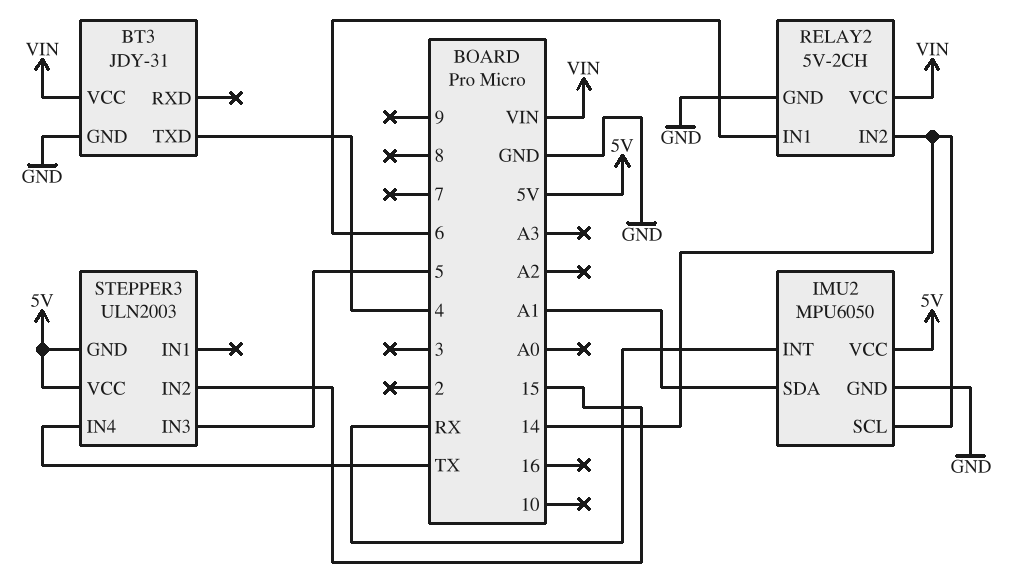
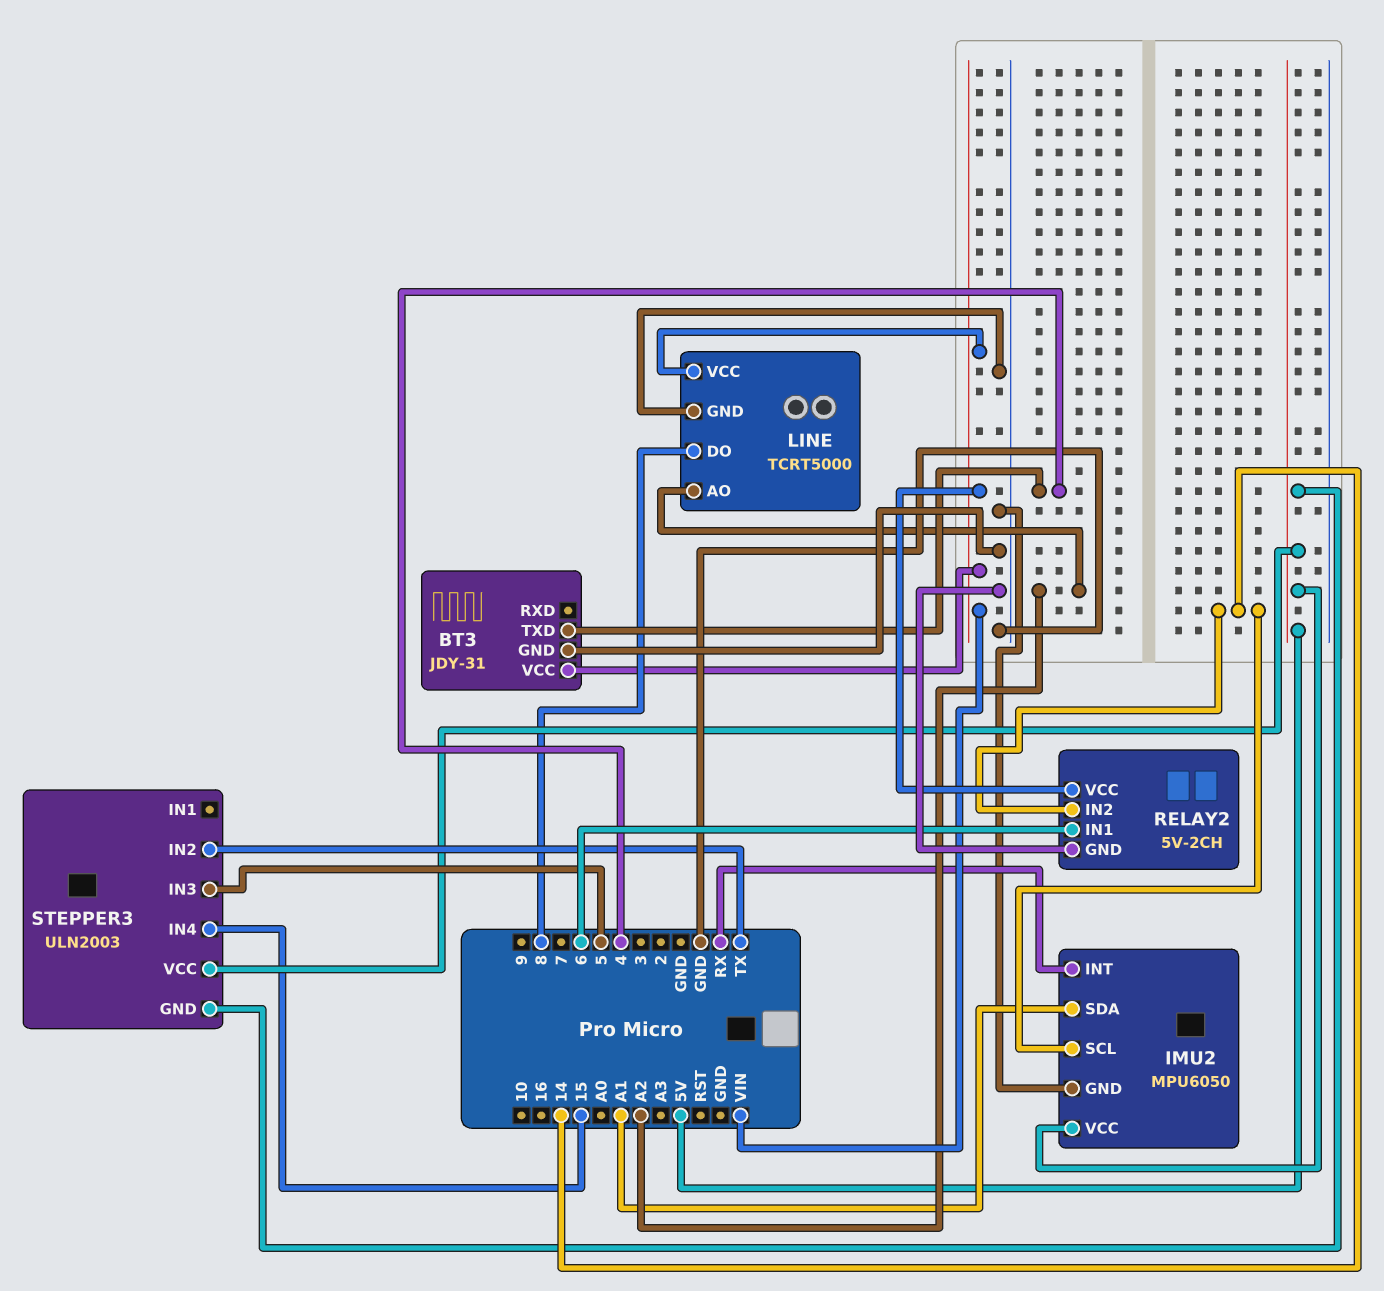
LINE: none -> TCRT5000
LINE pin AO: none -> A2
LINE pin DO: none -> 8
LINE pin GND: none -> GND
LINE pin VCC: none -> VIN
STEPPER3 pin IN2: 15 -> TX
STEPPER3 pin IN4: TX -> 15

